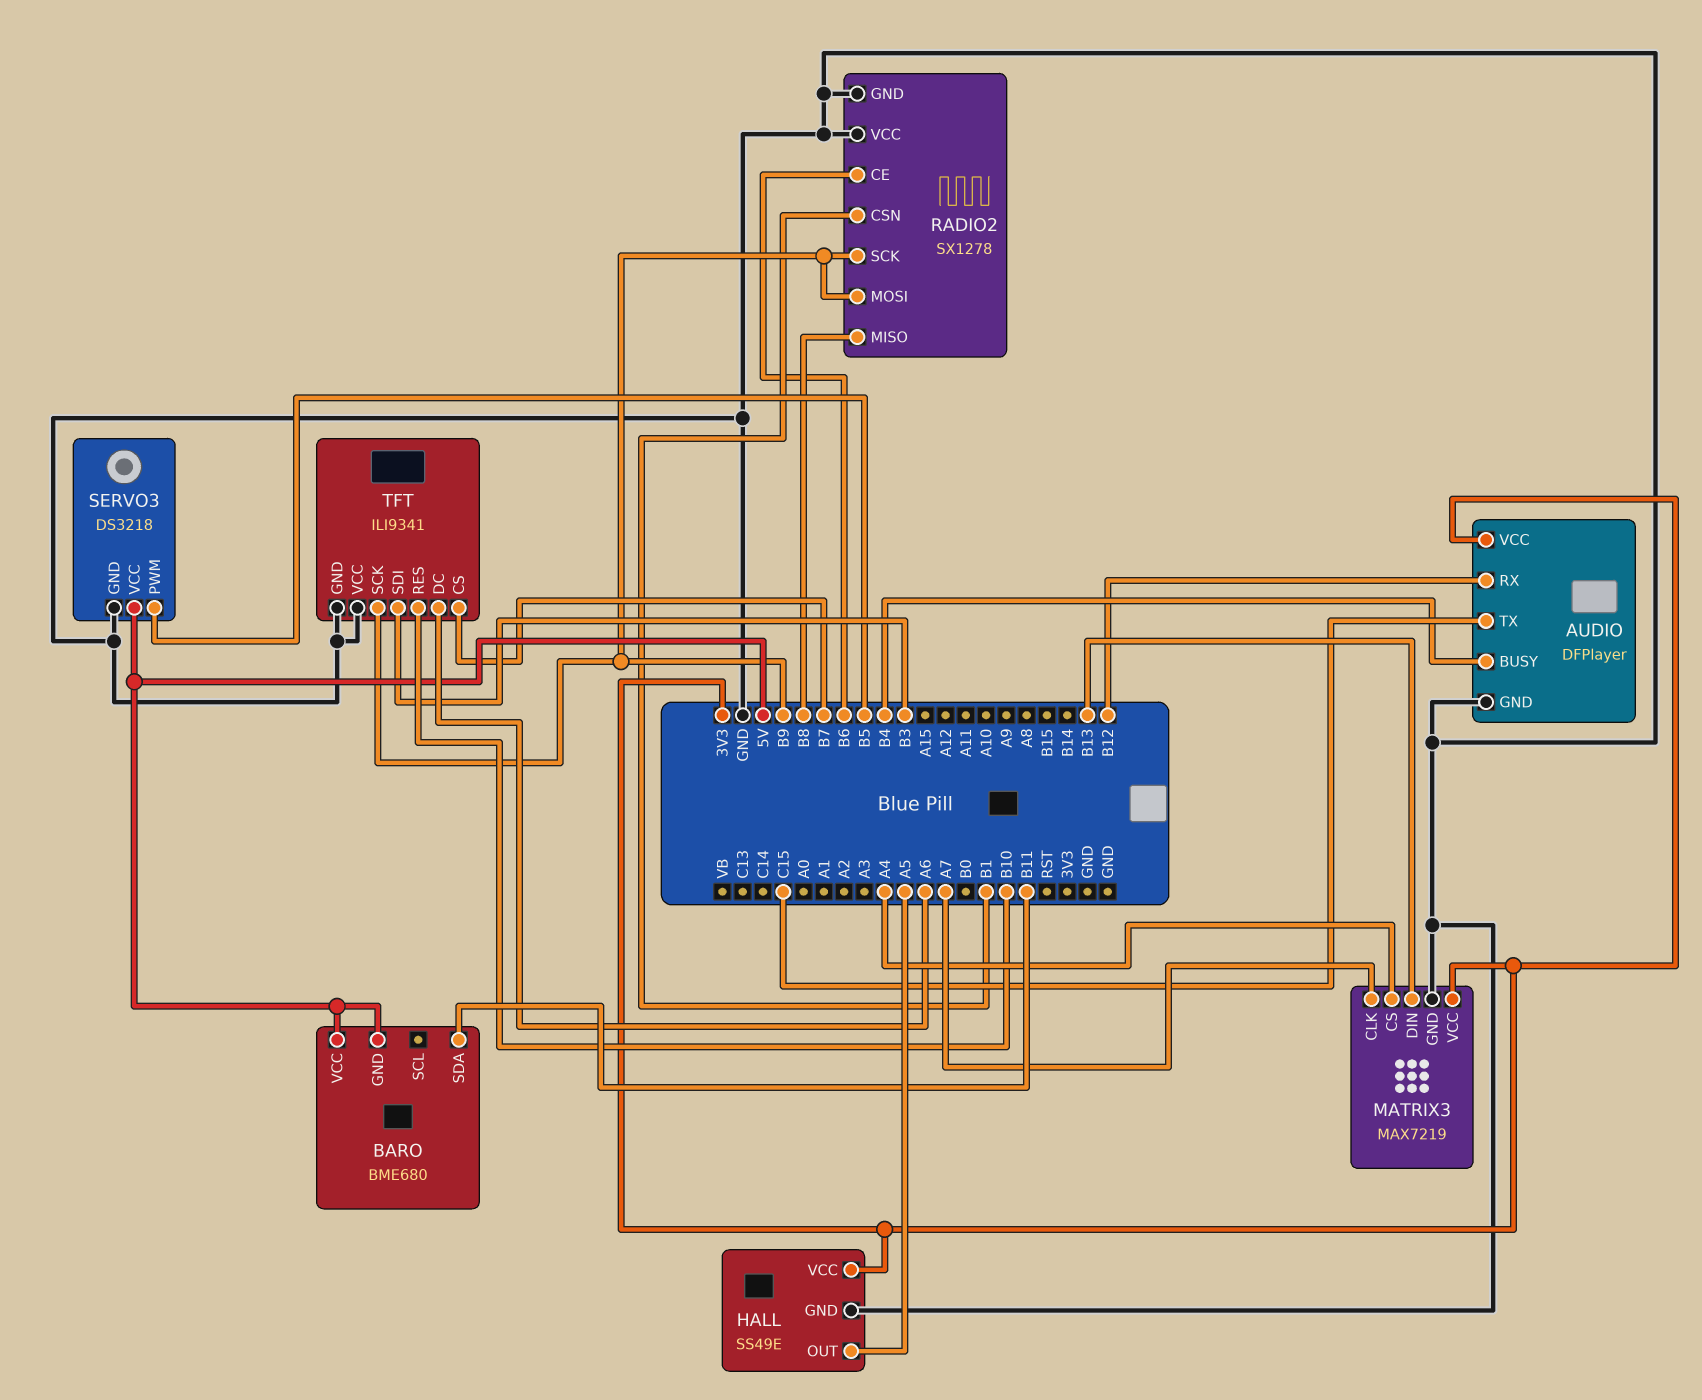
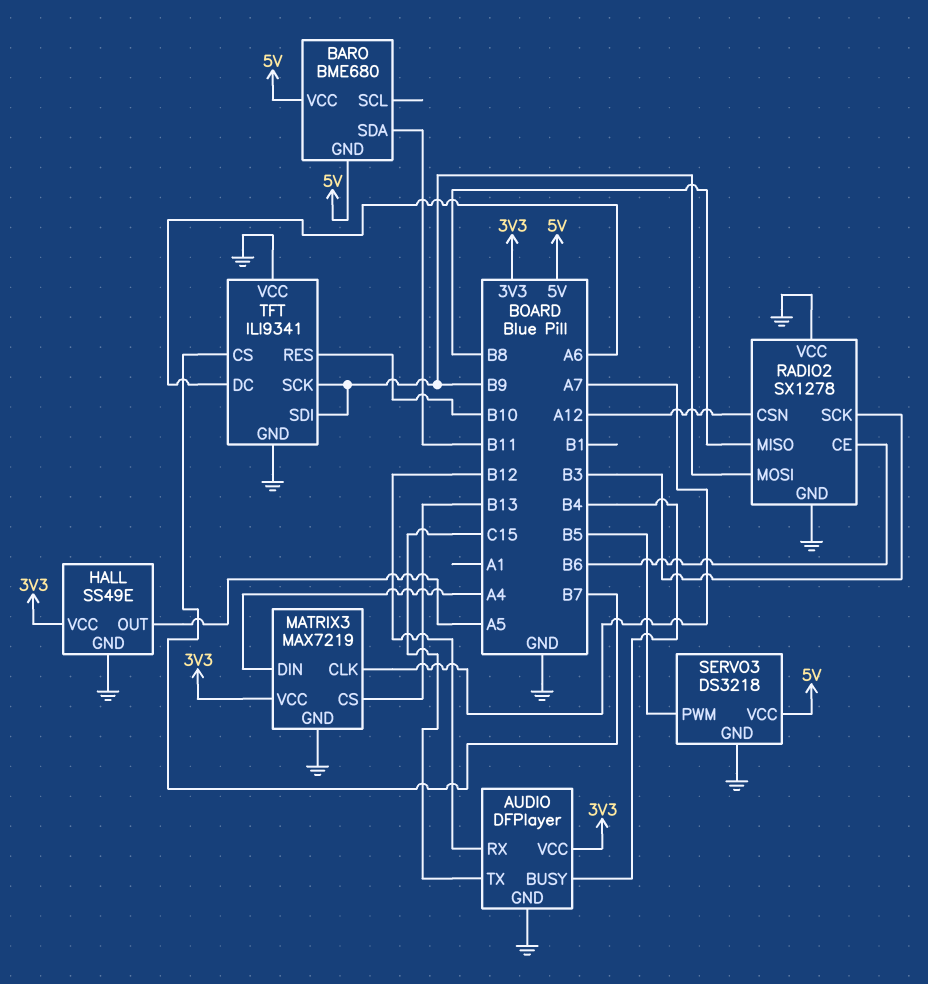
MATRIX3 pin CS: A4 -> B13
MATRIX3 pin DIN: B13 -> A4
RADIO2 pin CSN: B1 -> A12
RADIO2 pin SCK: B9 -> B3
TFT pin SDI: B3 -> B9

